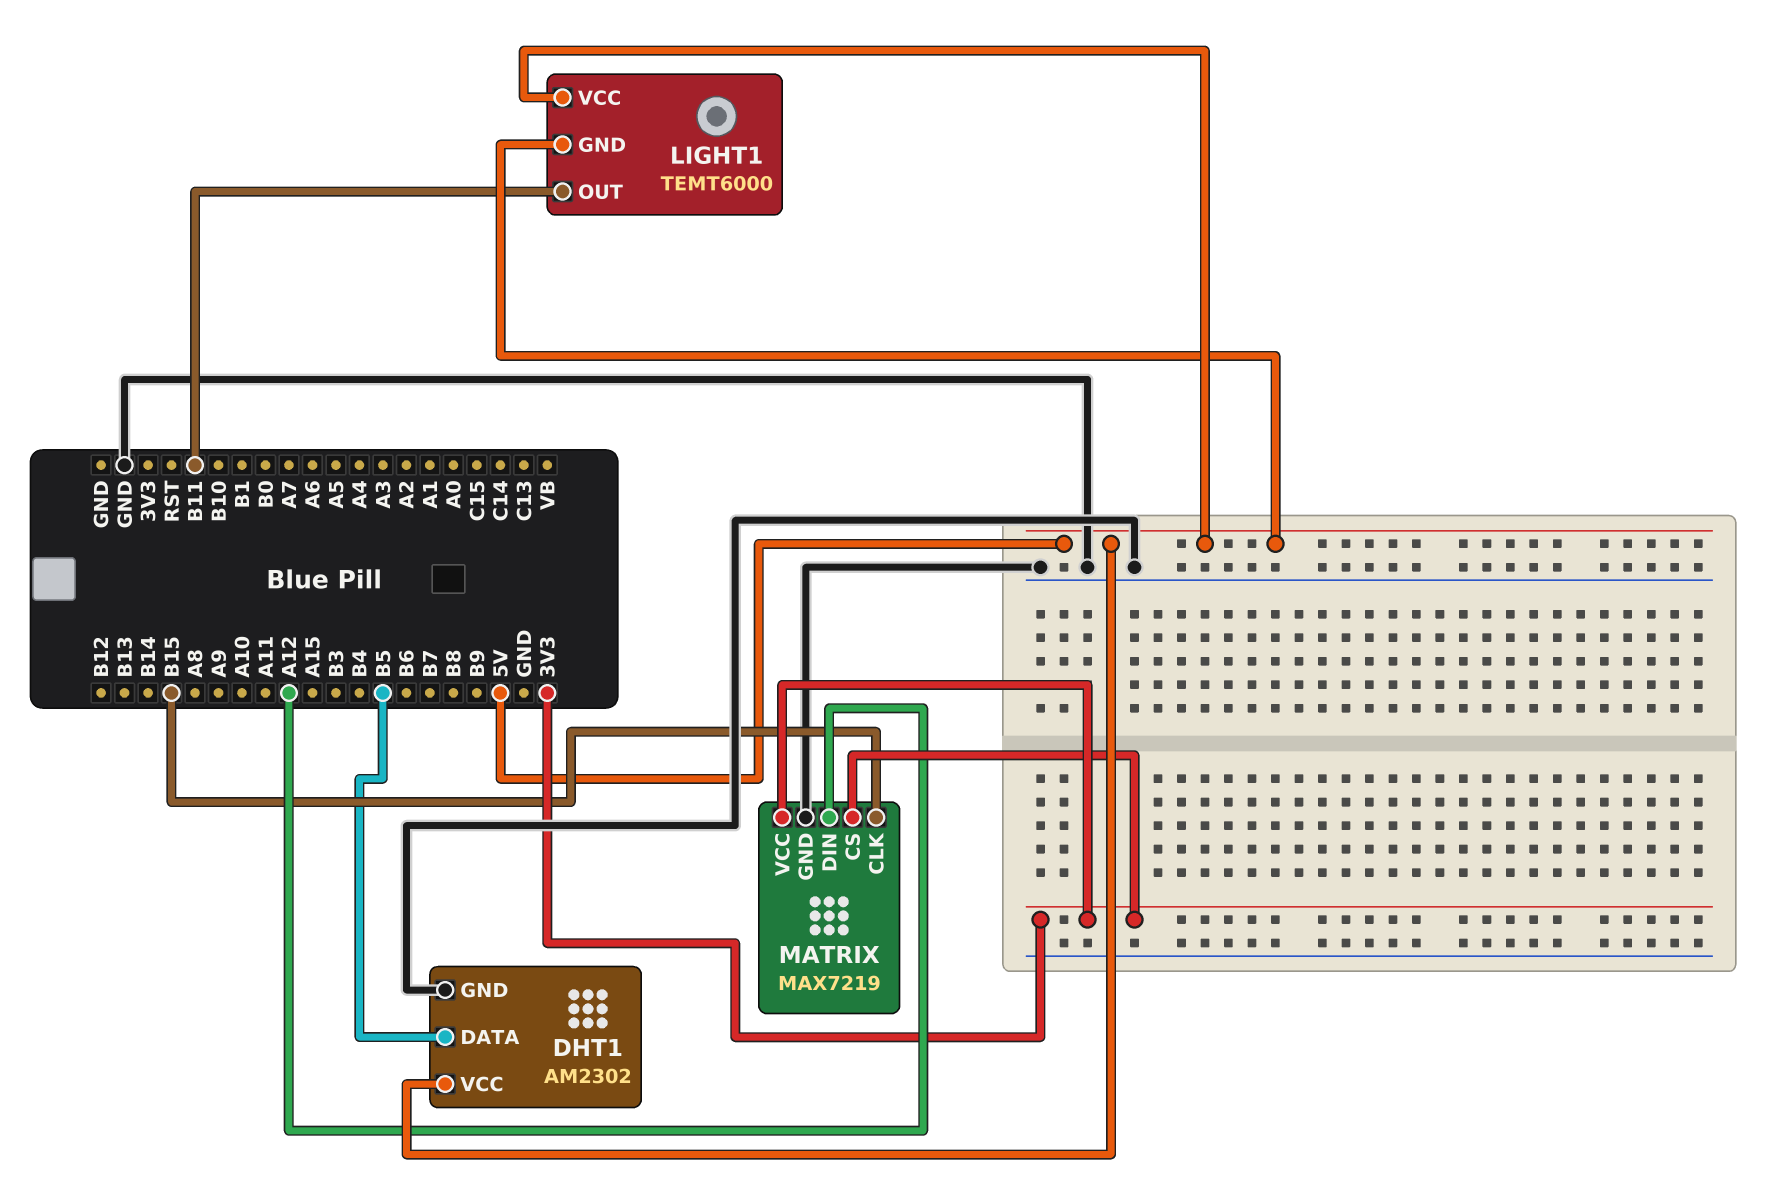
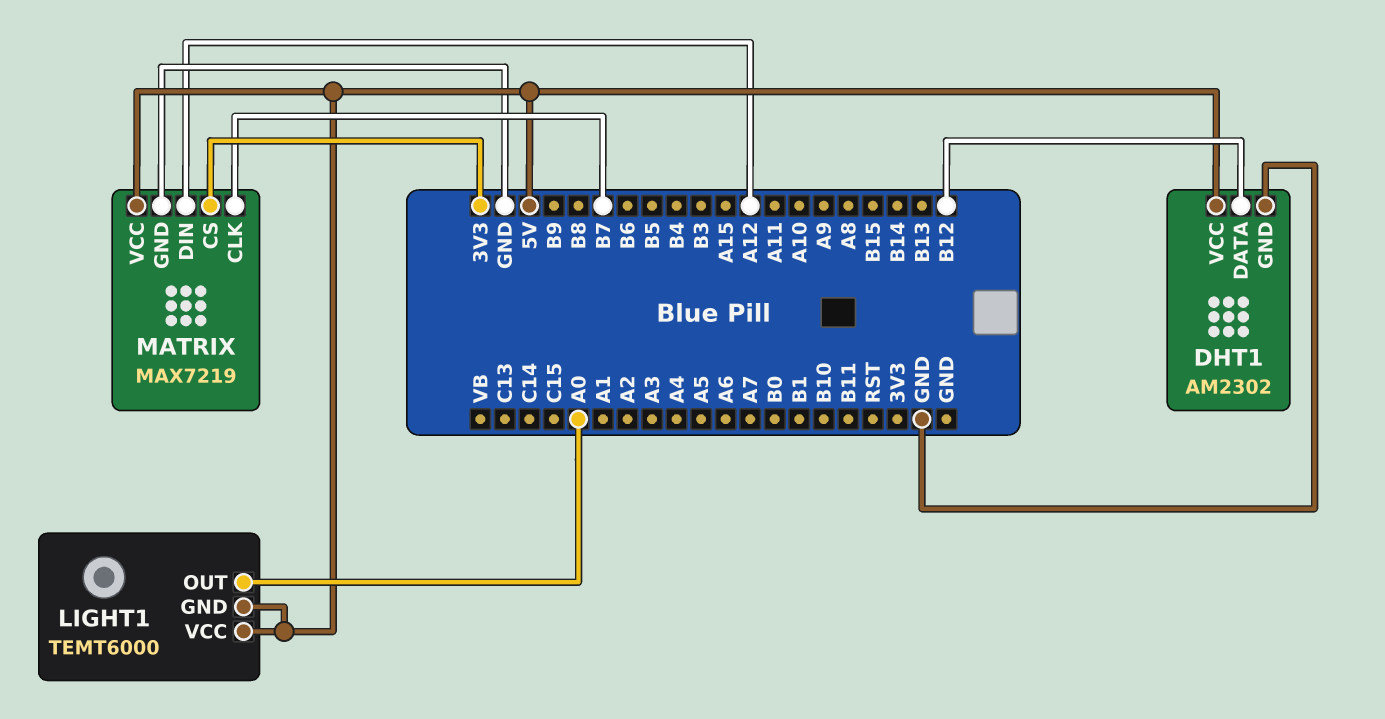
DHT1 pin DATA: B5 -> B12
LIGHT1 pin OUT: B11 -> A0
MATRIX pin CLK: B15 -> B7
MATRIX pin VCC: 3V3 -> 5V

